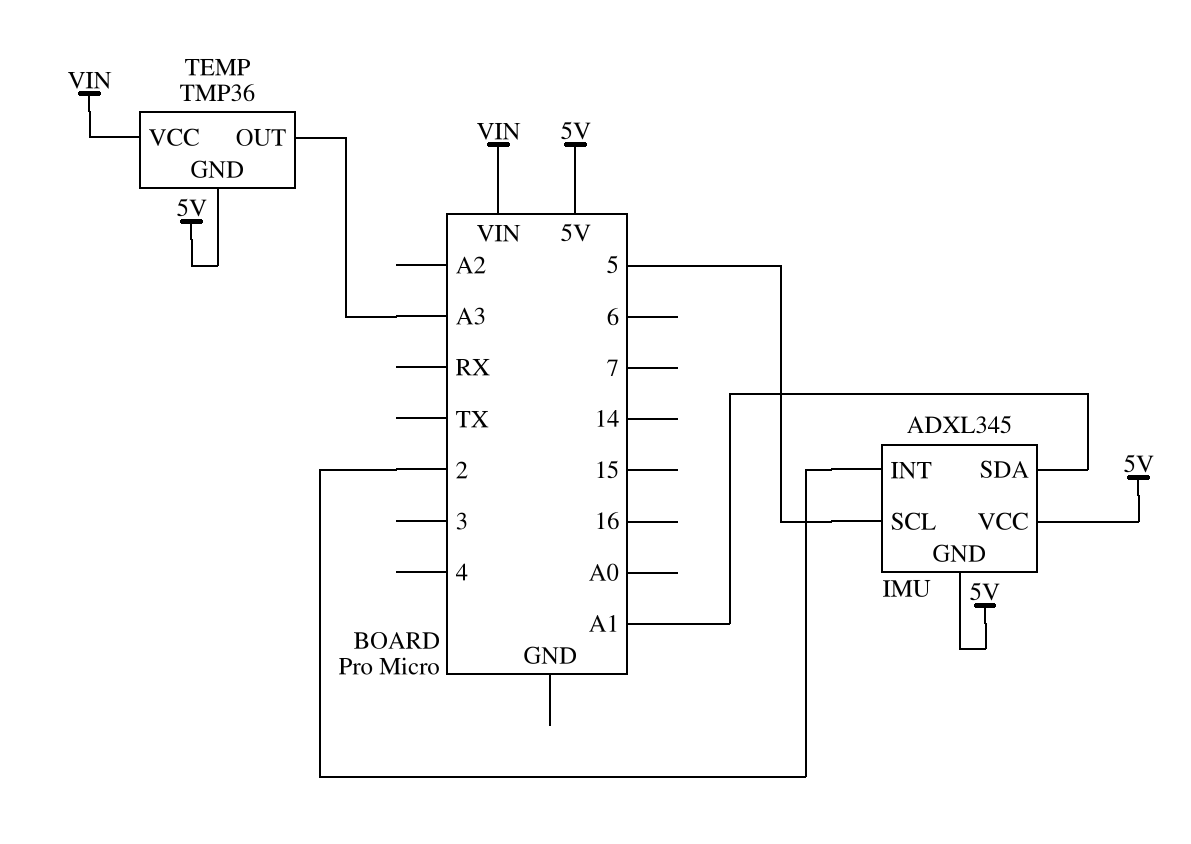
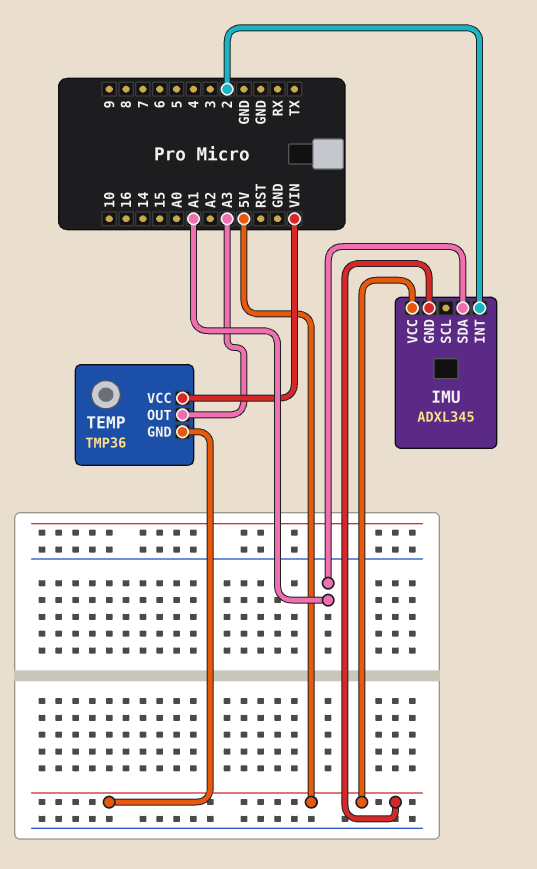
IMU pin SCL: 5 -> none

